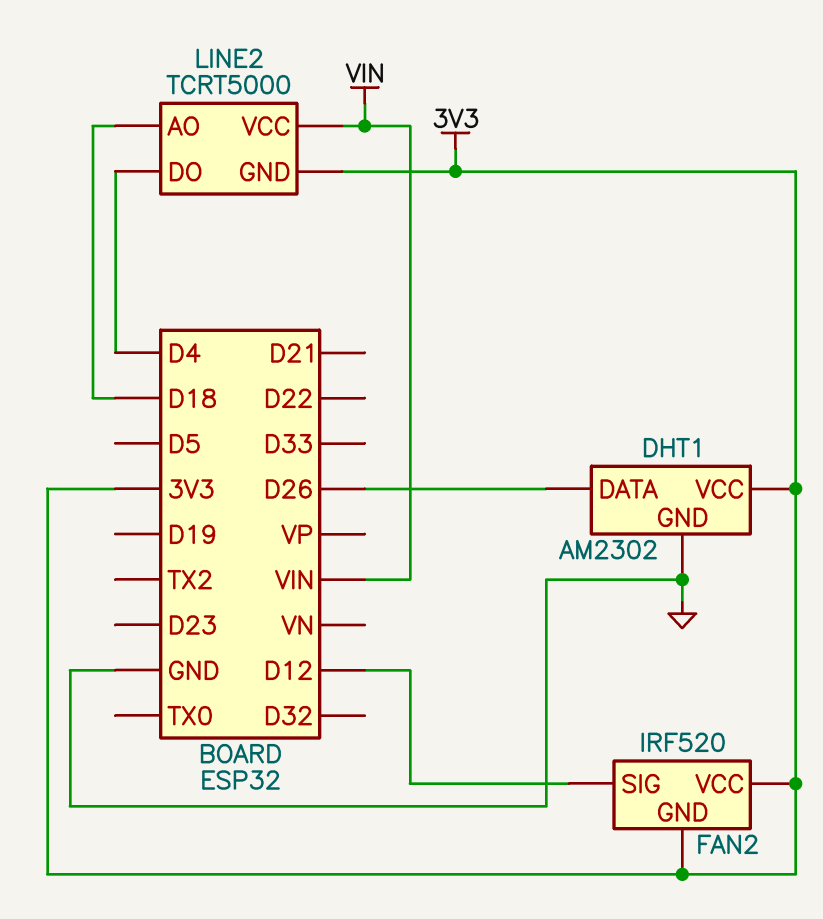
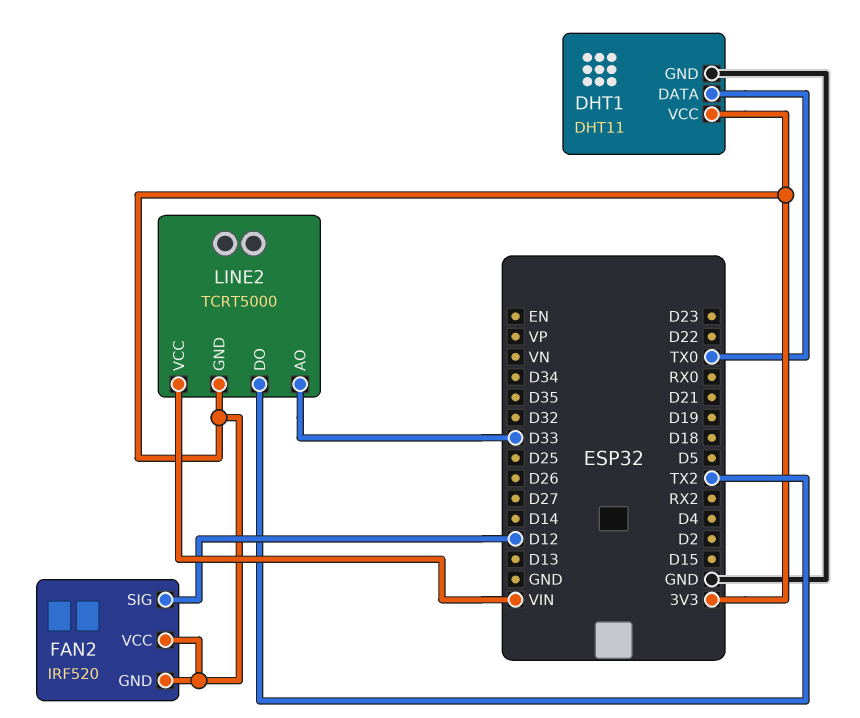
DHT1: AM2302 -> DHT11
DHT1 pin DATA: D26 -> TX0
LINE2 pin AO: D18 -> D33
LINE2 pin DO: D4 -> TX2

